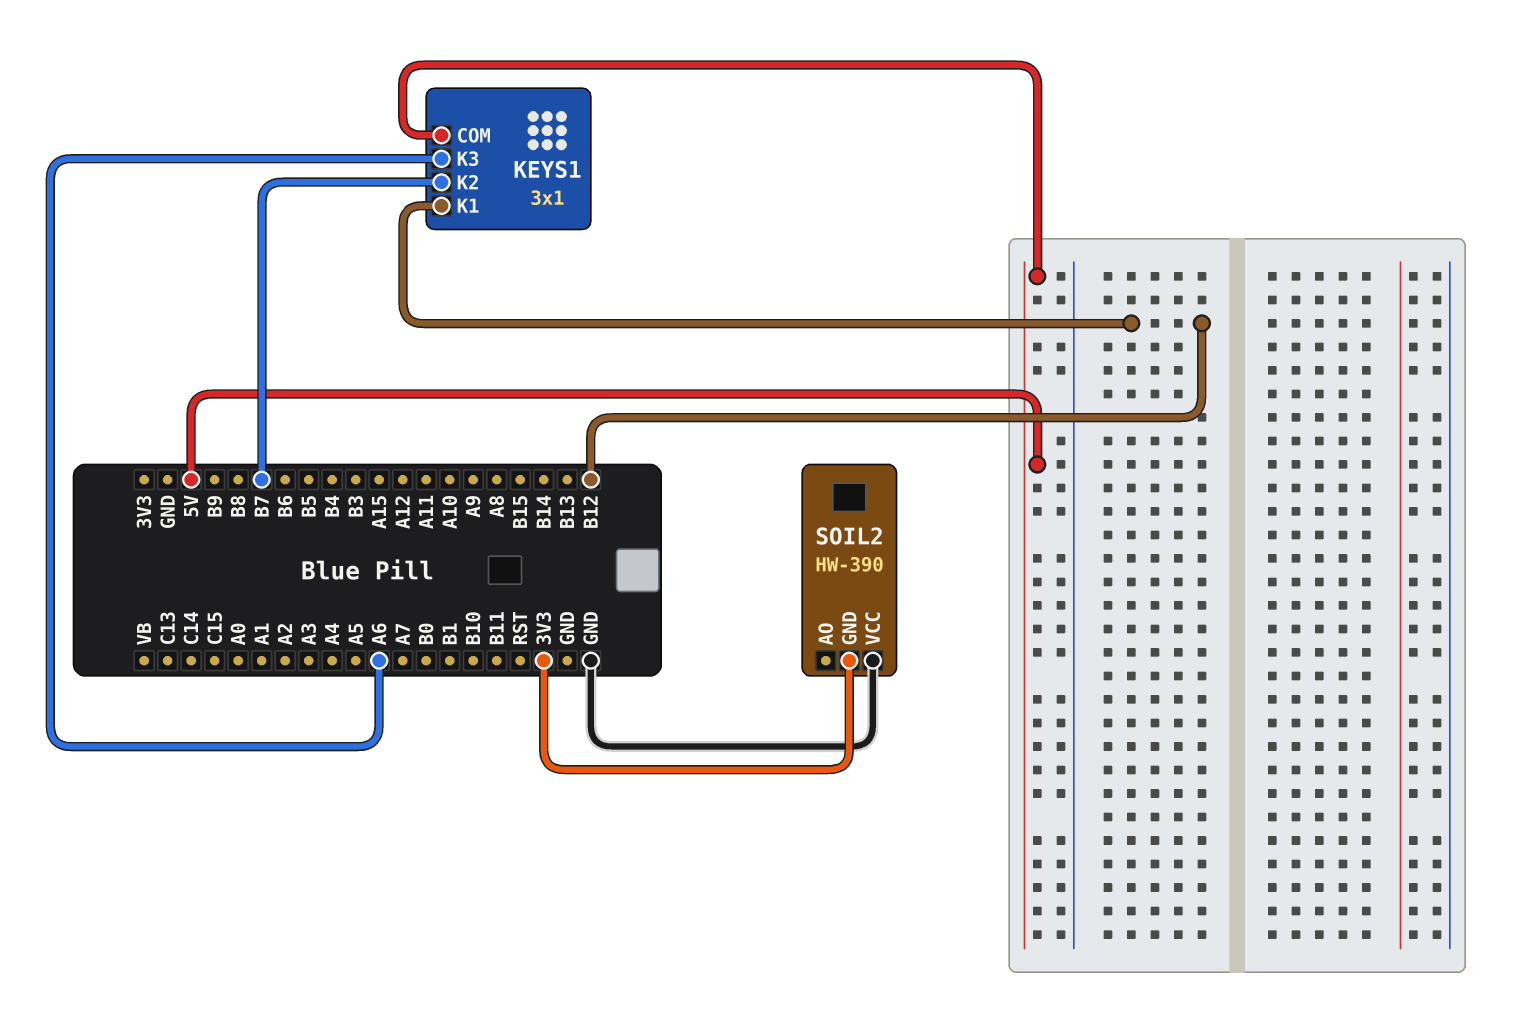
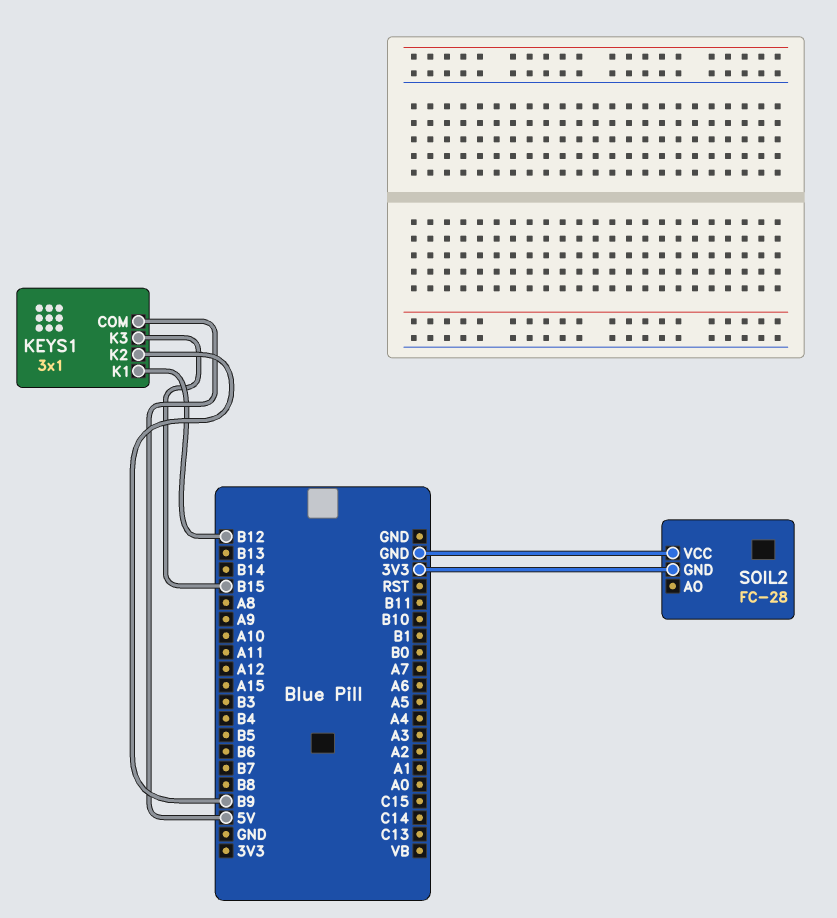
KEYS1 pin K2: B7 -> B9
KEYS1 pin K3: A6 -> B15
SOIL2: HW-390 -> FC-28

